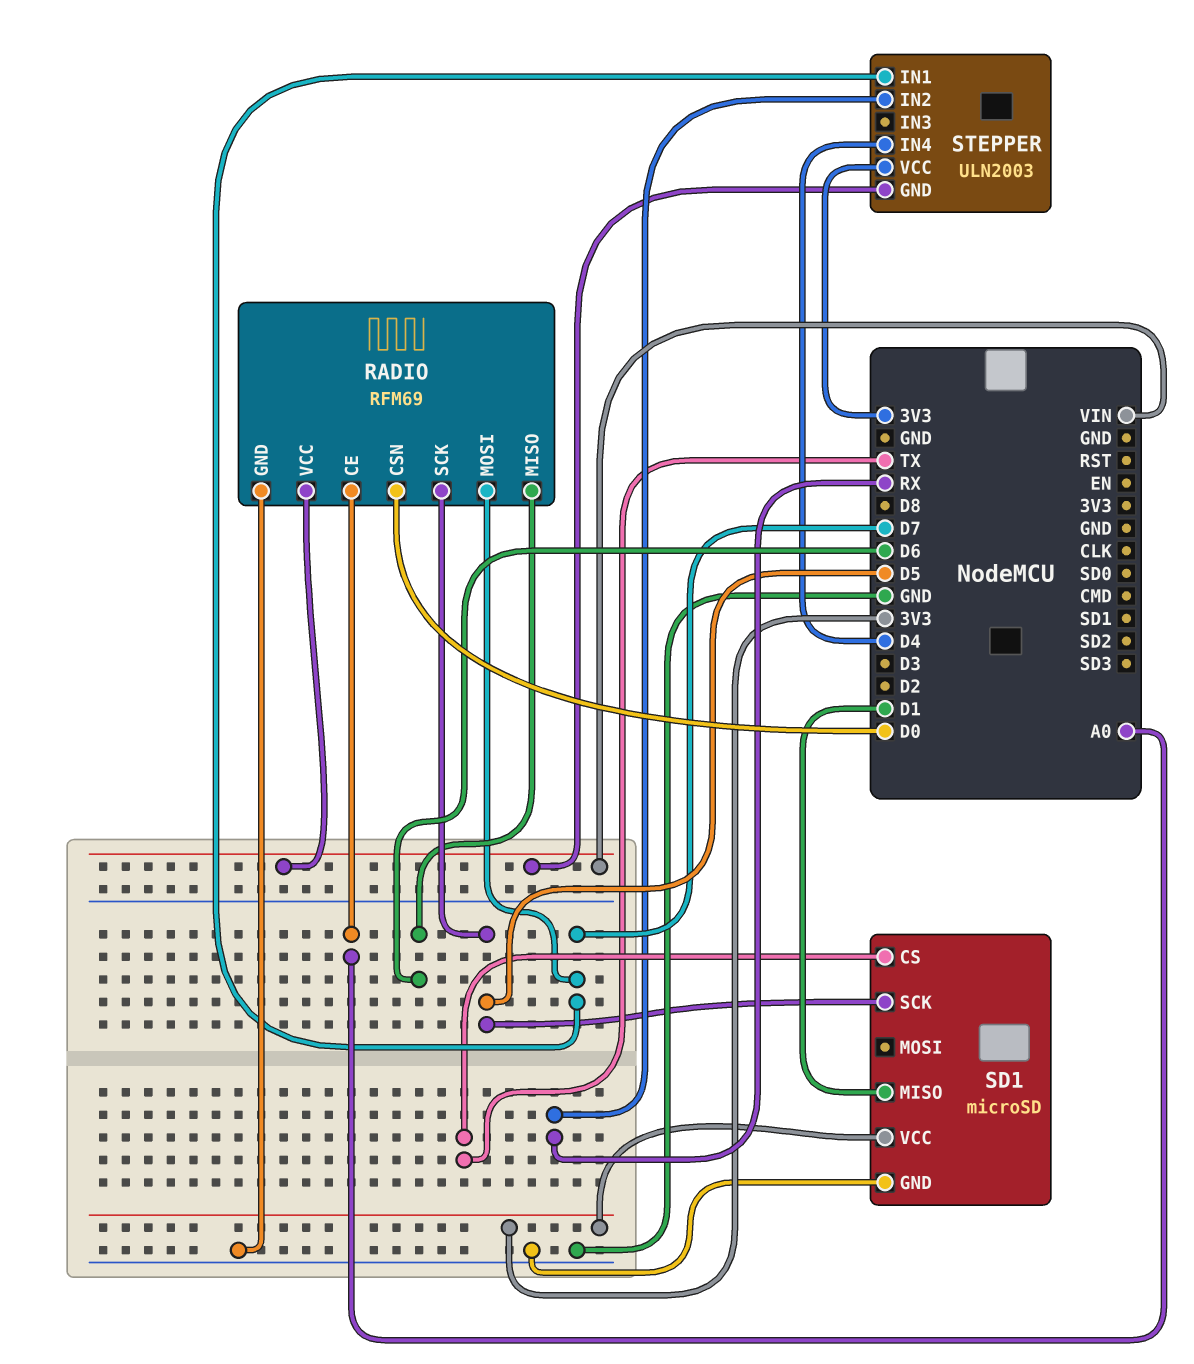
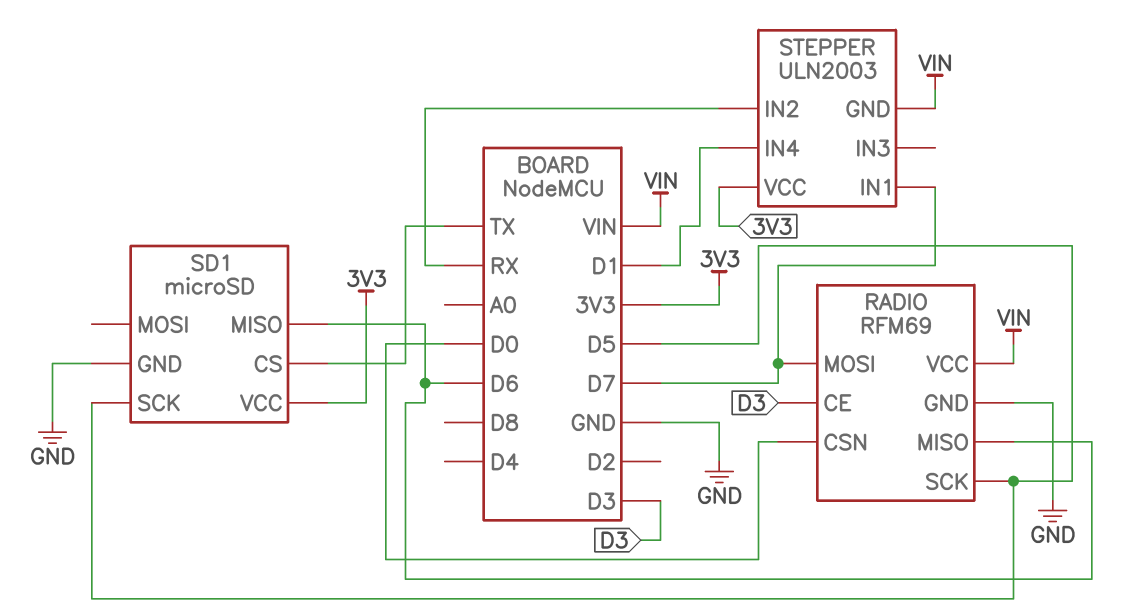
RADIO pin CE: A0 -> D3
SD1 pin MISO: D1 -> D6
STEPPER pin IN4: D4 -> D1

